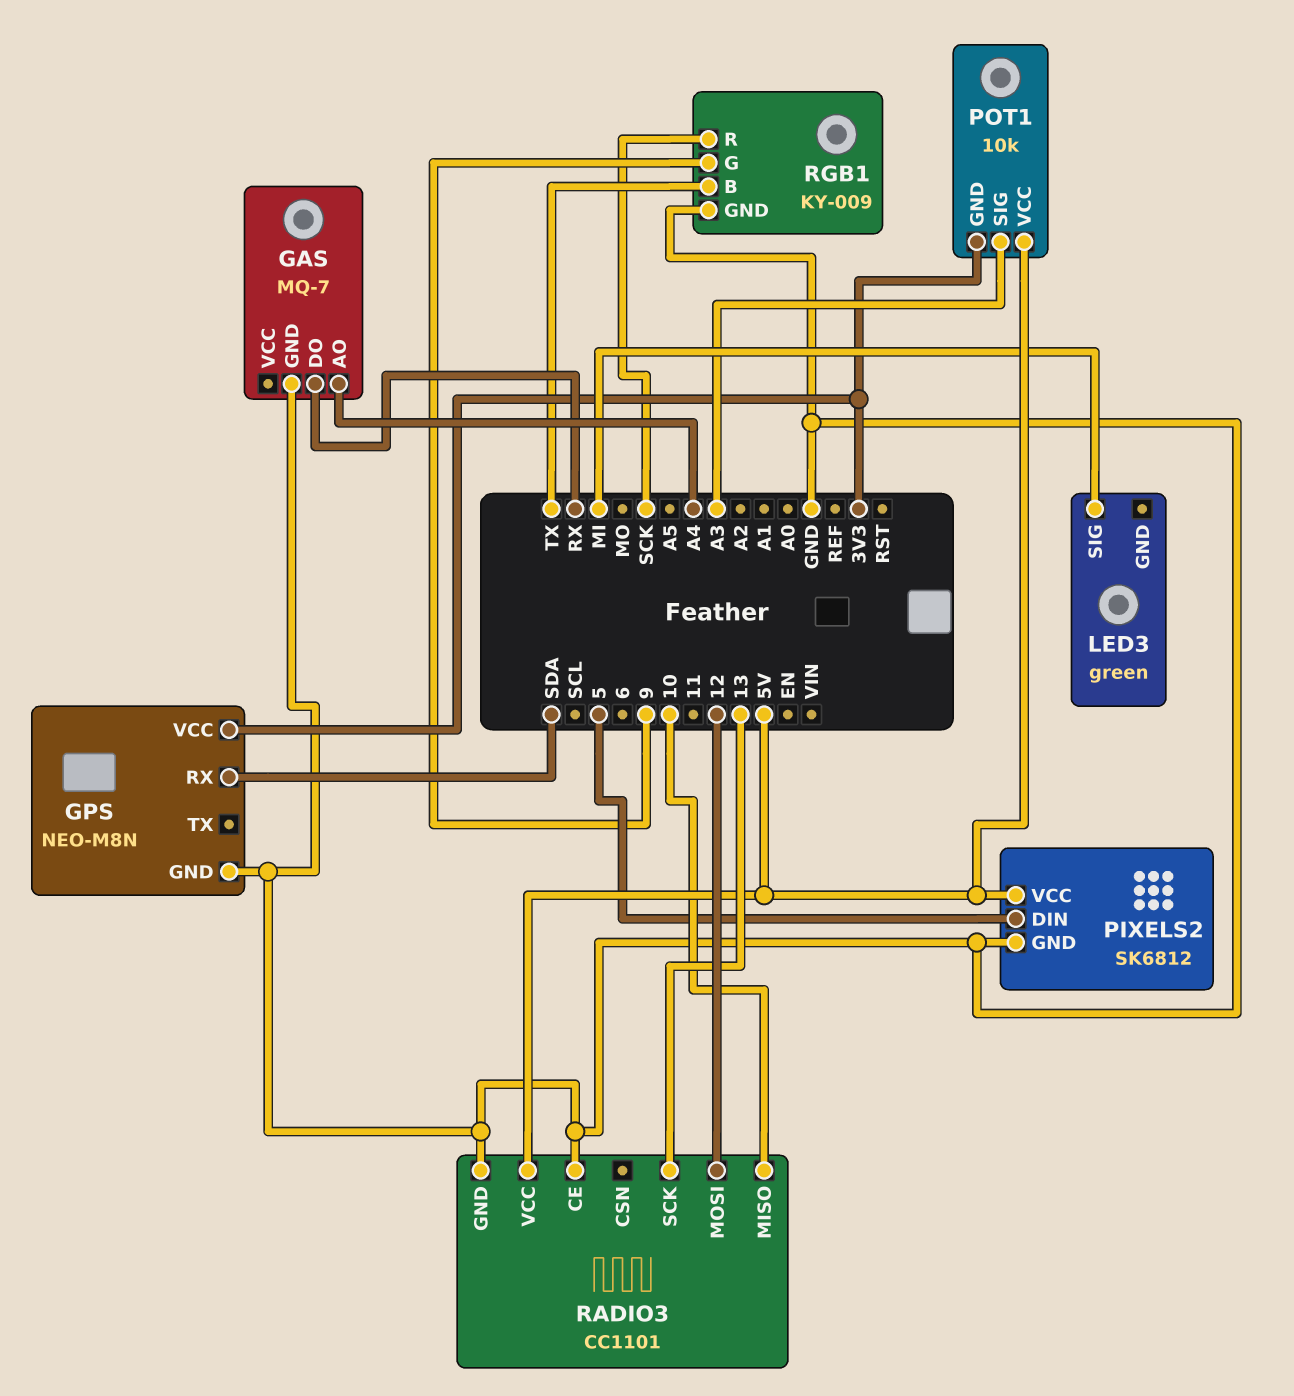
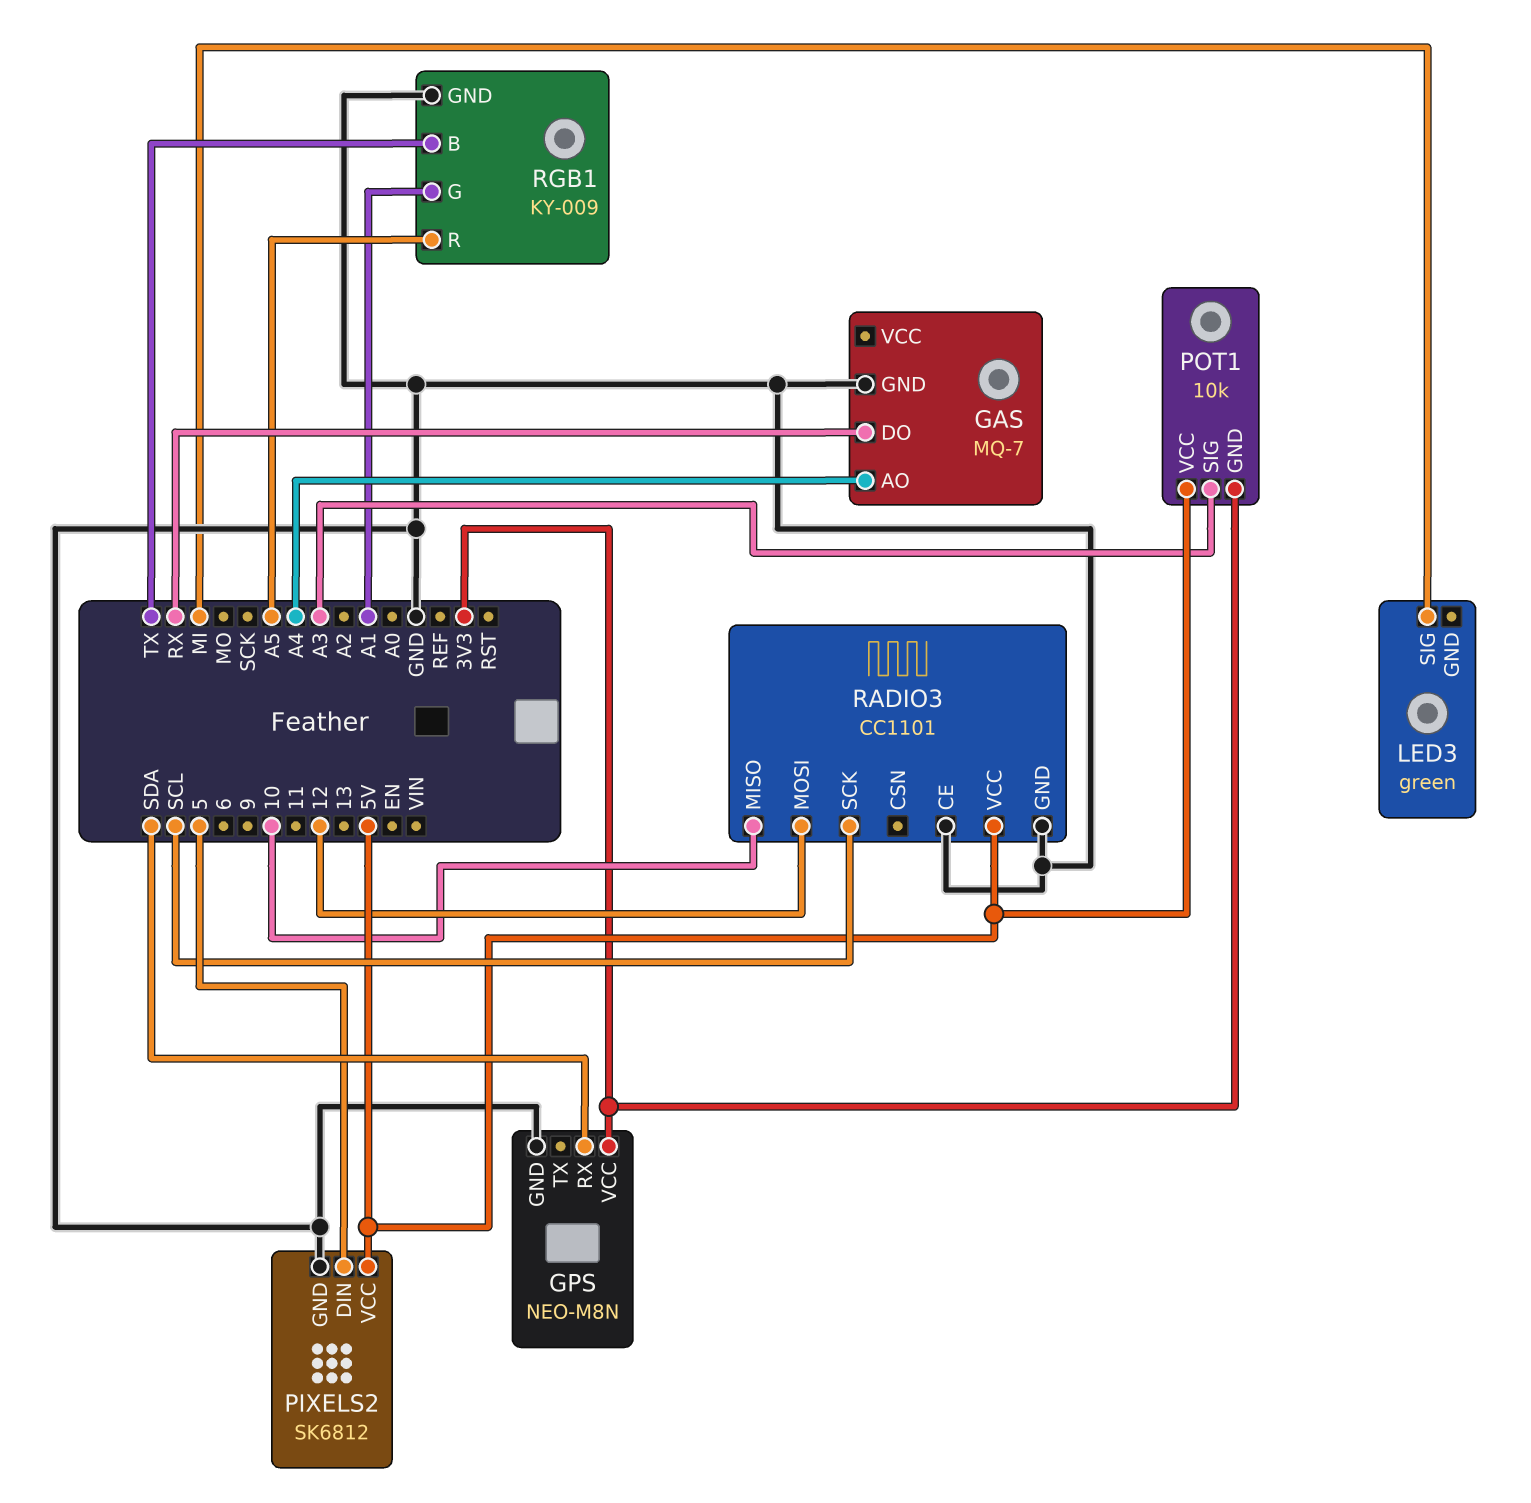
RADIO3 pin SCK: 13 -> SCL
RGB1 pin G: 9 -> A1
RGB1 pin R: SCK -> A5

